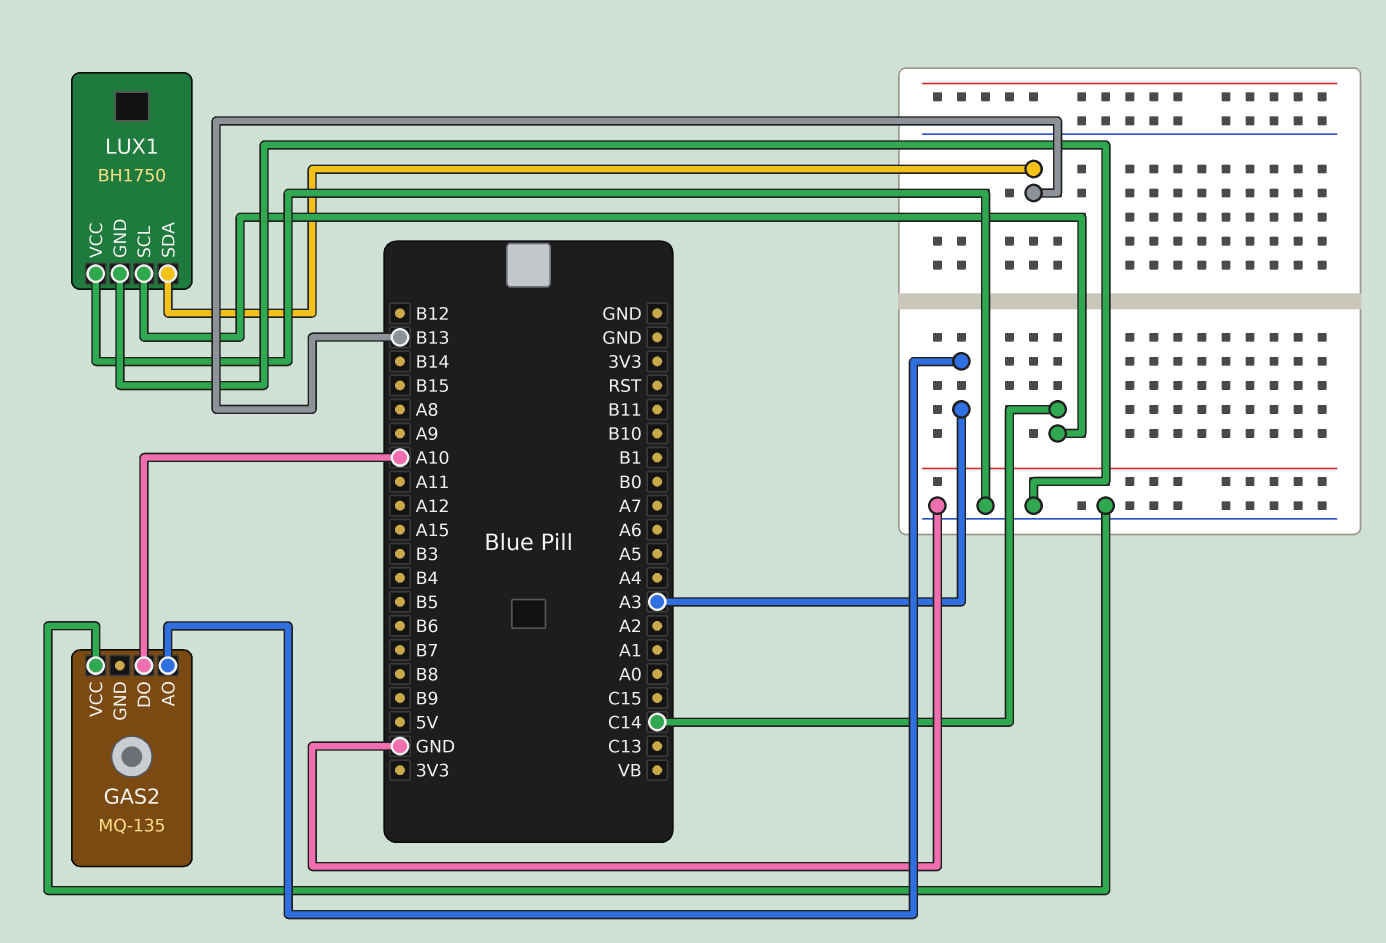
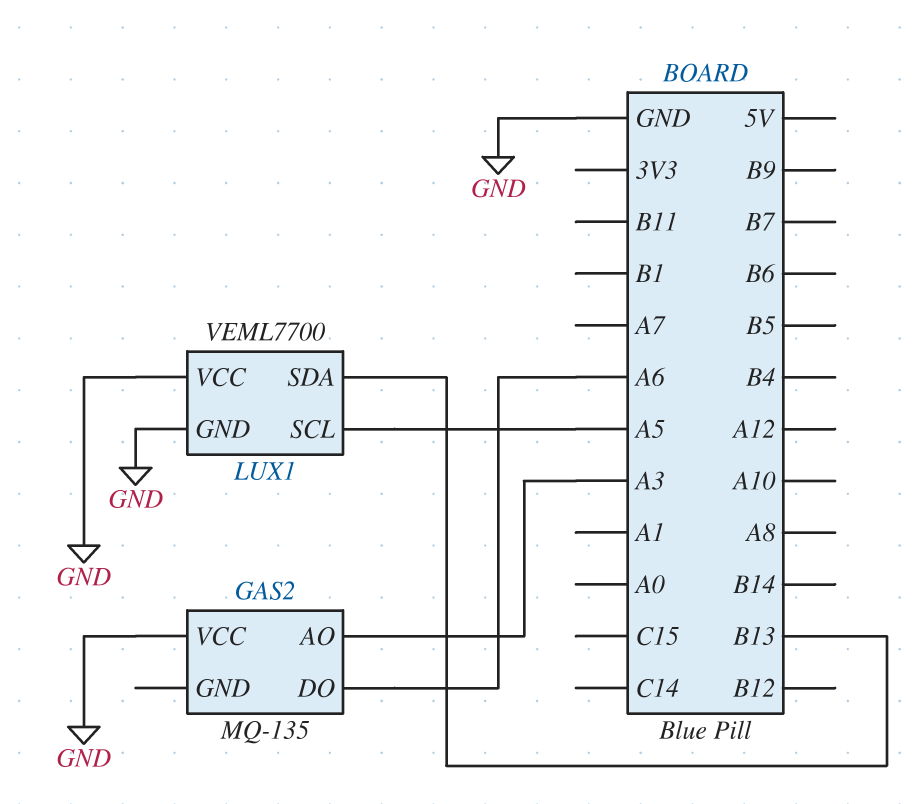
GAS2 pin DO: A10 -> A6
LUX1: BH1750 -> VEML7700
LUX1 pin SCL: C14 -> A5

